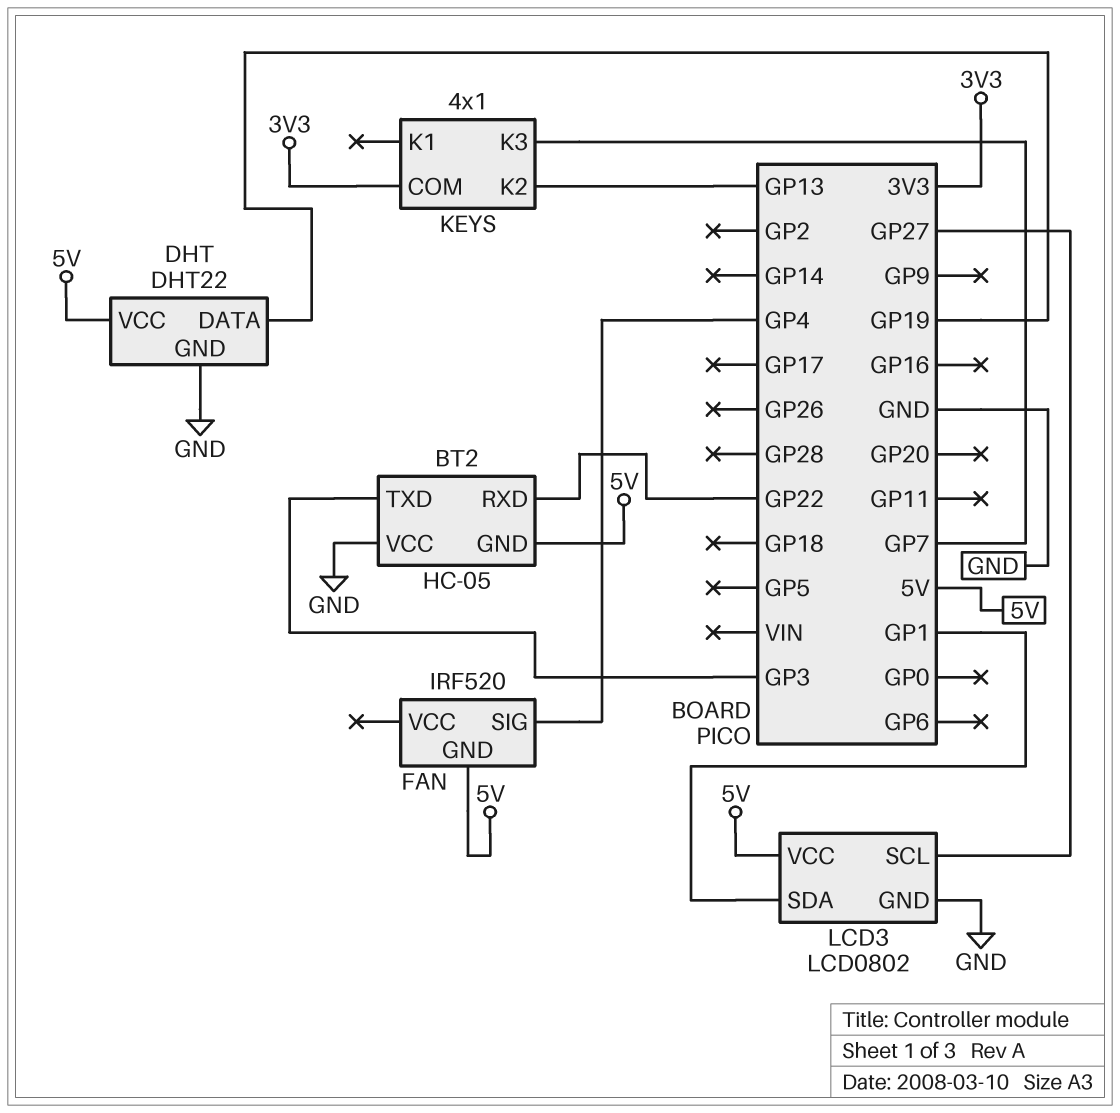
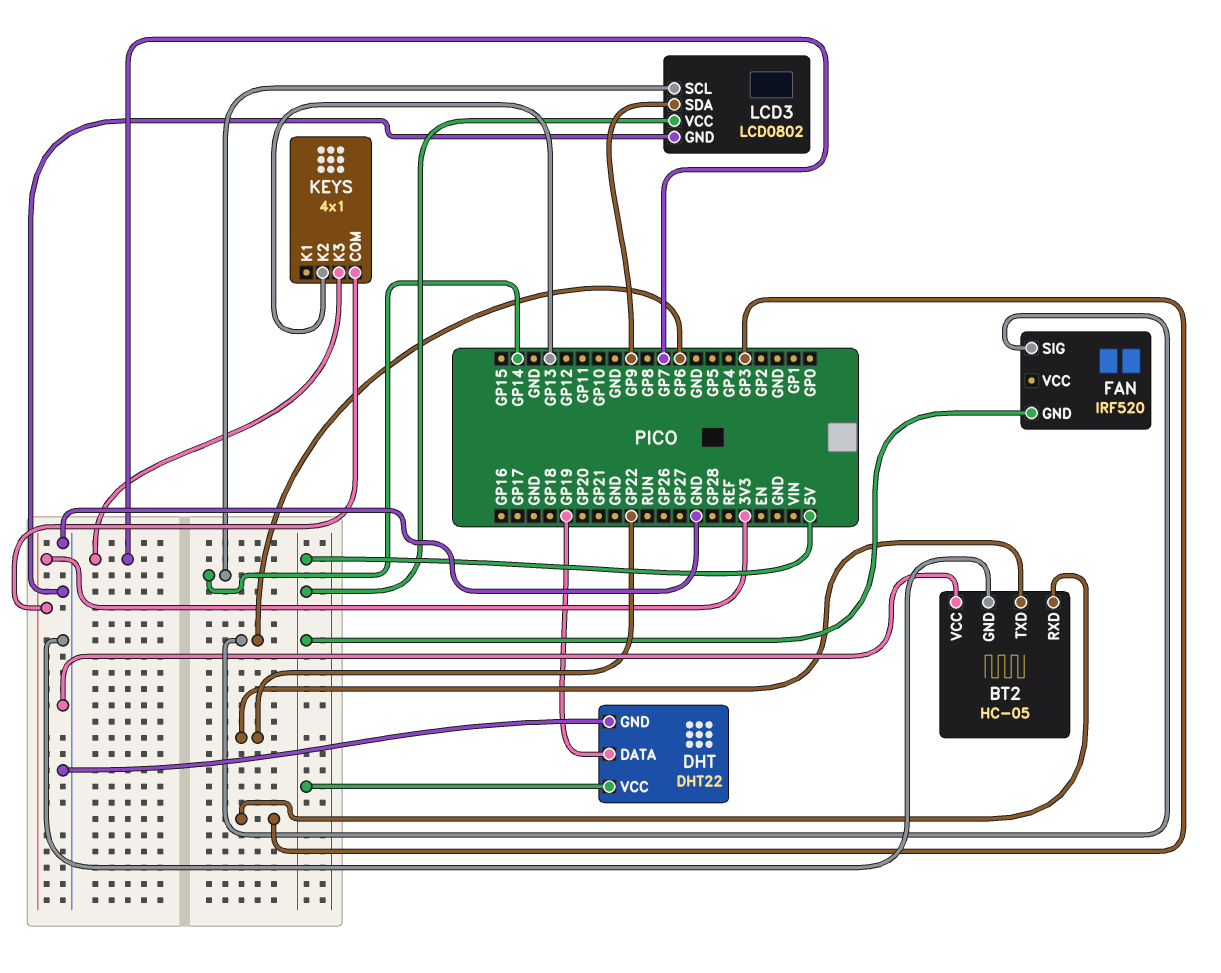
BT2 pin GND: 5V -> GND
BT2 pin RXD: GP22 -> GP3
BT2 pin TXD: GP3 -> GP22
FAN pin SIG: GP4 -> GP6
LCD3 pin SCL: GP27 -> GP14
LCD3 pin SDA: GP1 -> GP9

